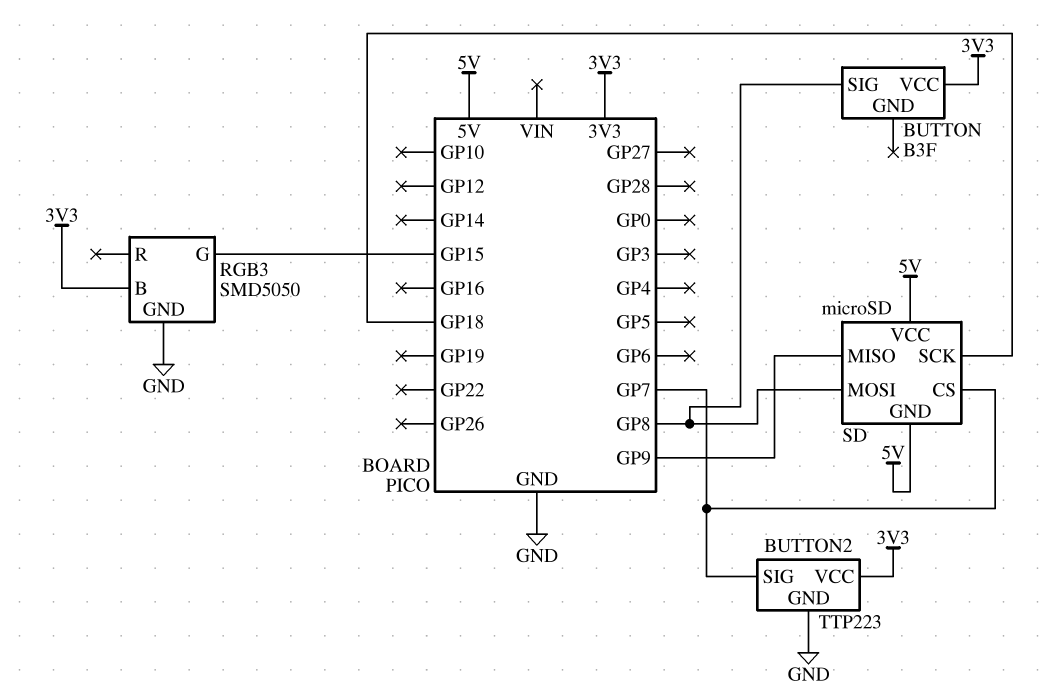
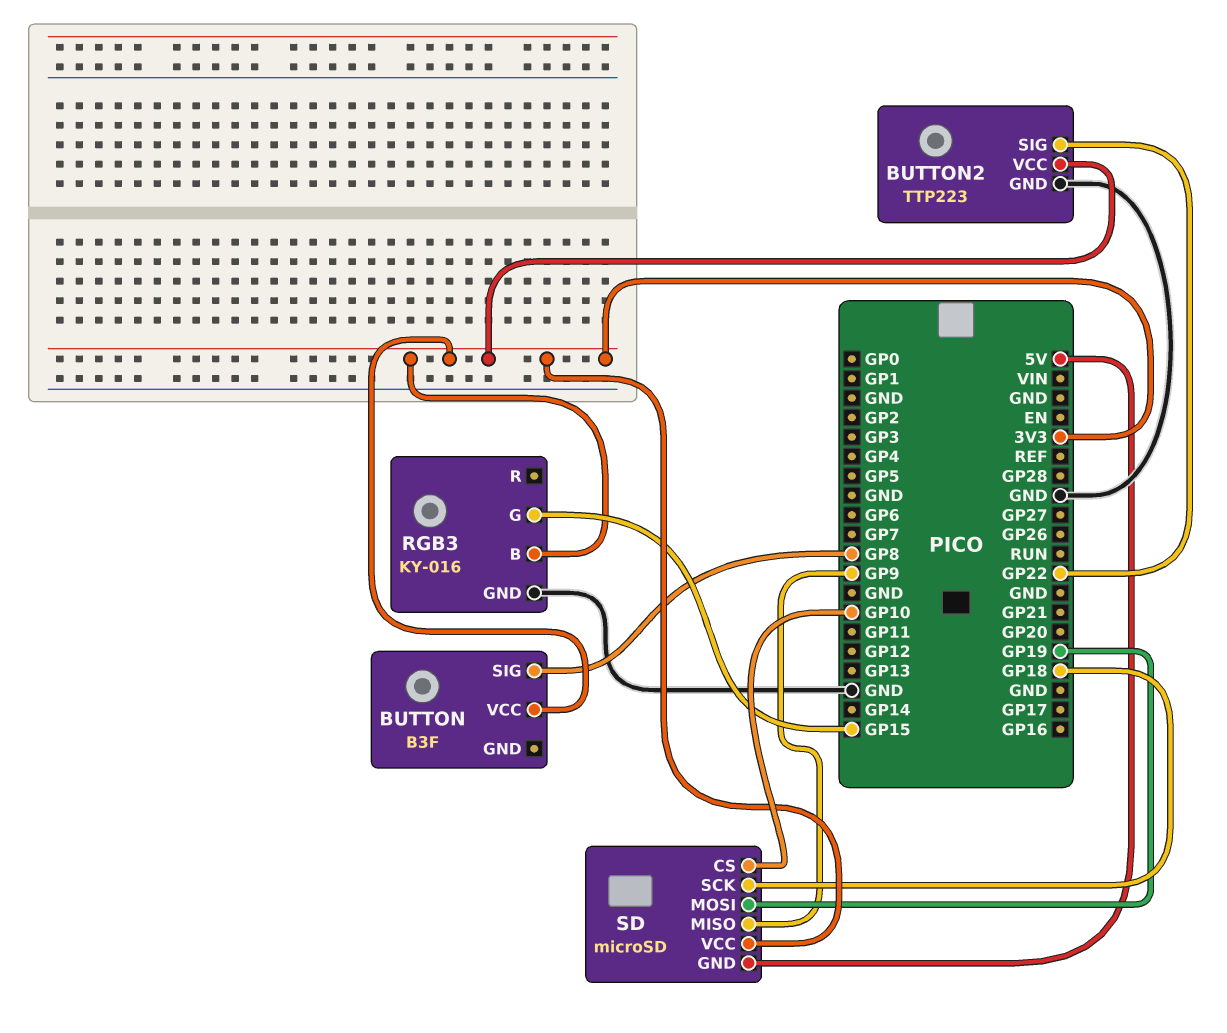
BUTTON2 pin SIG: GP7 -> GP22
RGB3: SMD5050 -> KY-016
SD pin CS: GP7 -> GP10
SD pin MOSI: GP8 -> GP19
SD pin VCC: 5V -> 3V3

